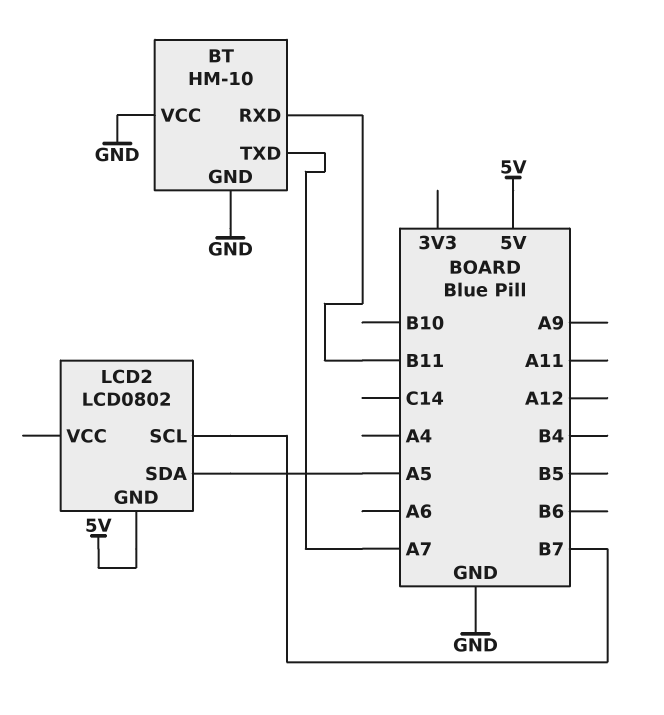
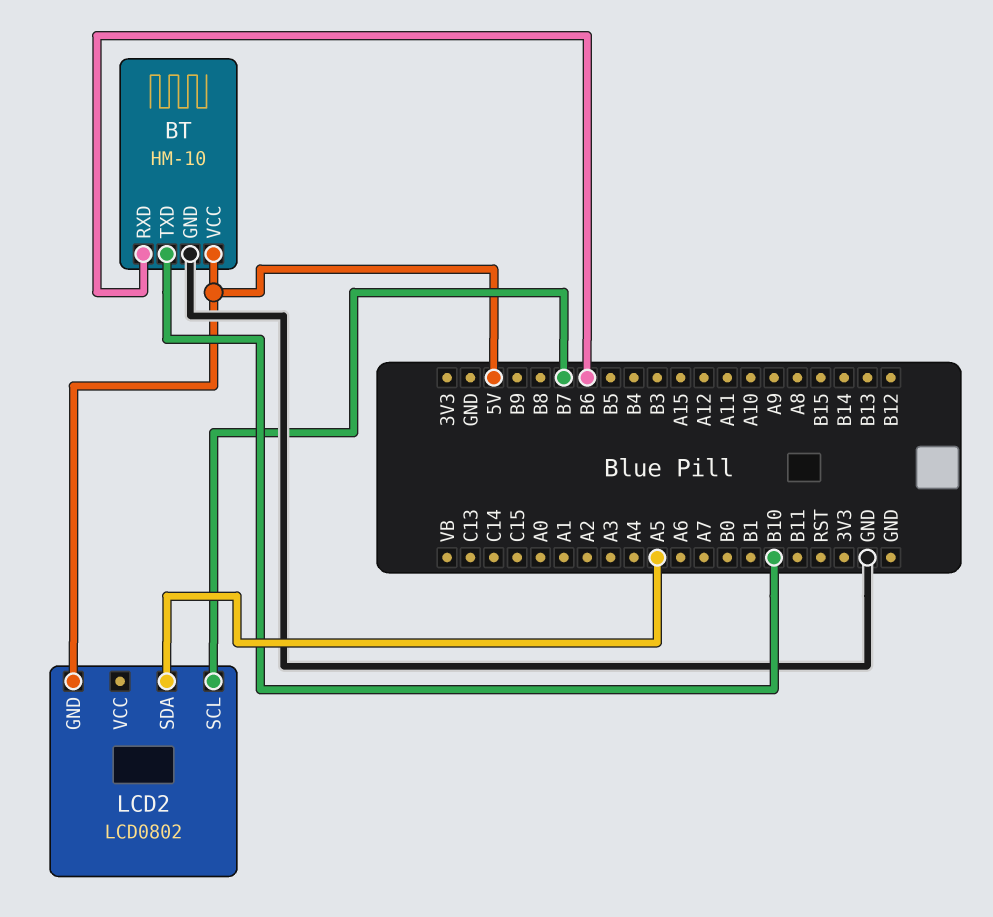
BT pin RXD: B11 -> B6
BT pin TXD: A7 -> B10
BT pin VCC: GND -> 5V

